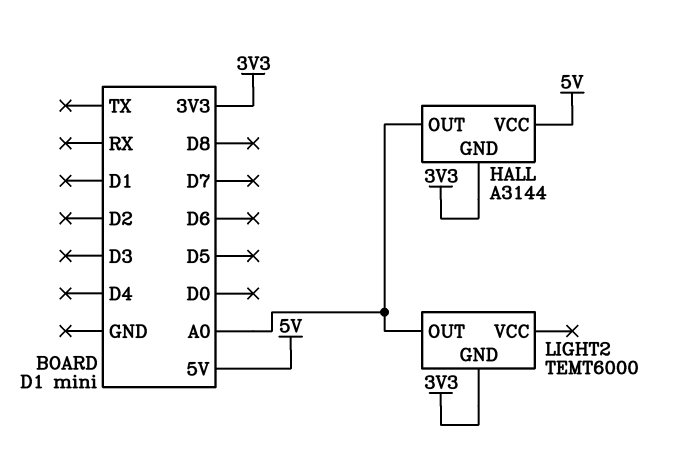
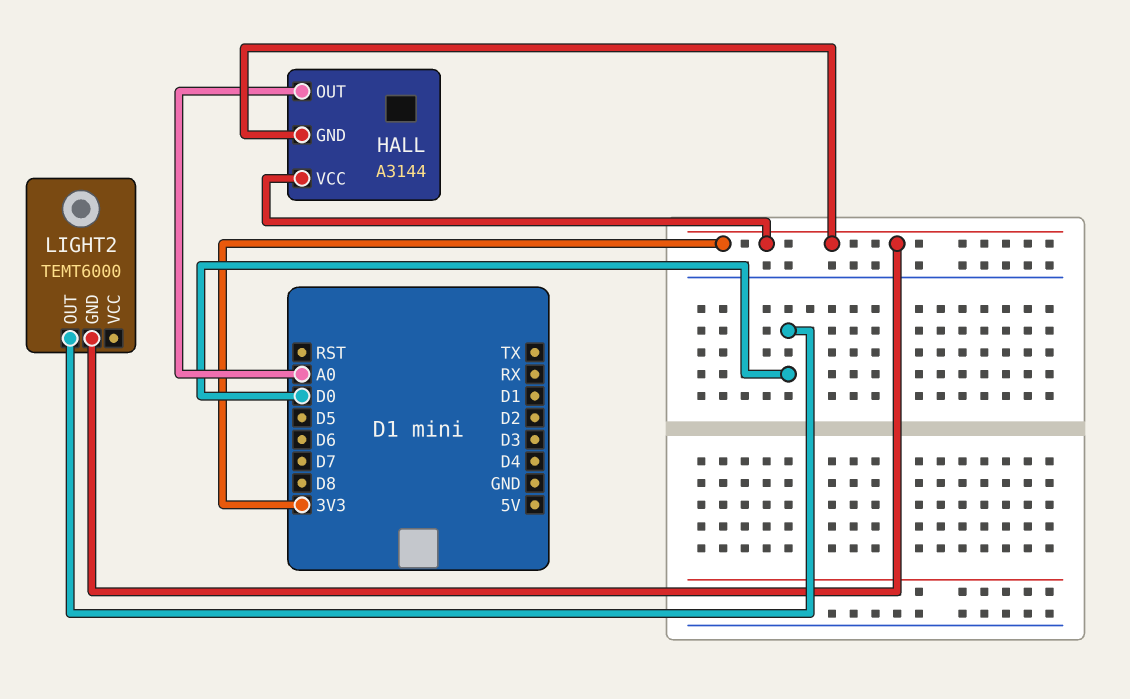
HALL pin VCC: 5V -> 3V3
LIGHT2 pin OUT: A0 -> D0

